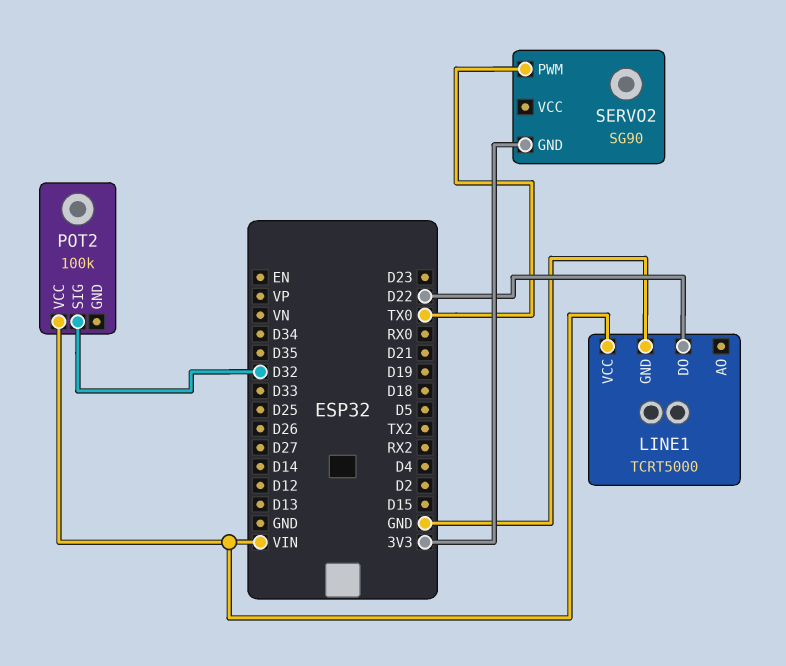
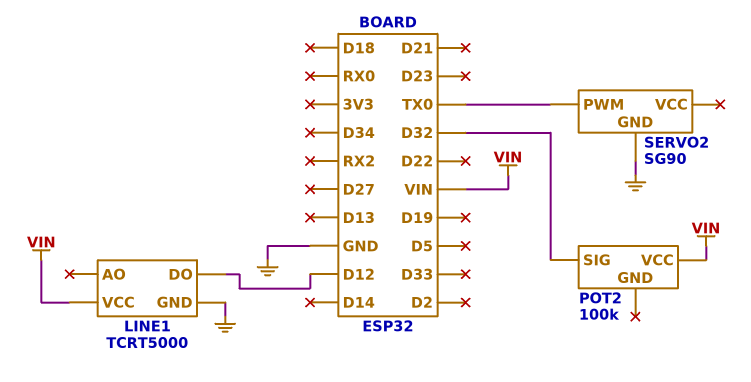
LINE1 pin DO: D22 -> D12
SERVO2 pin GND: 3V3 -> GND

